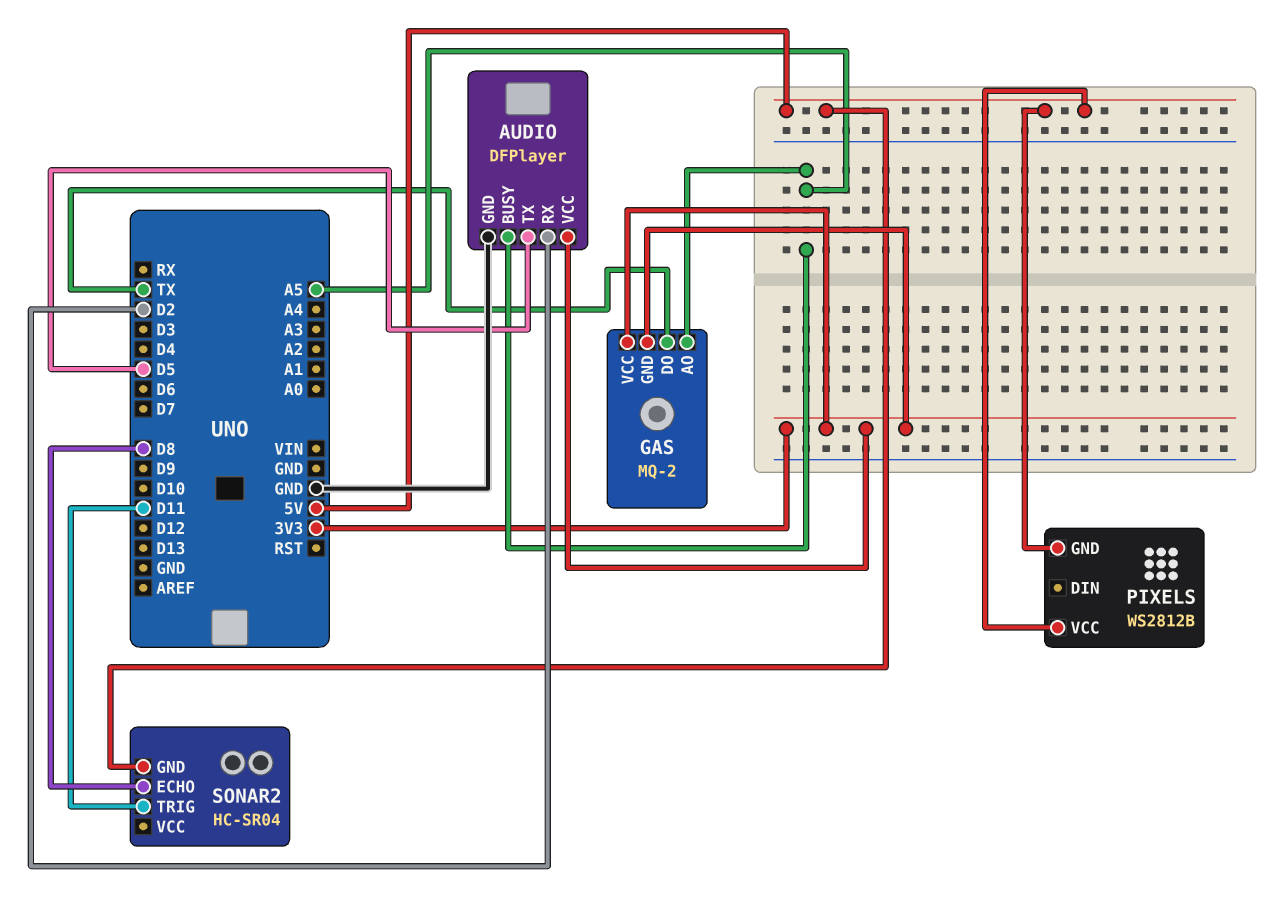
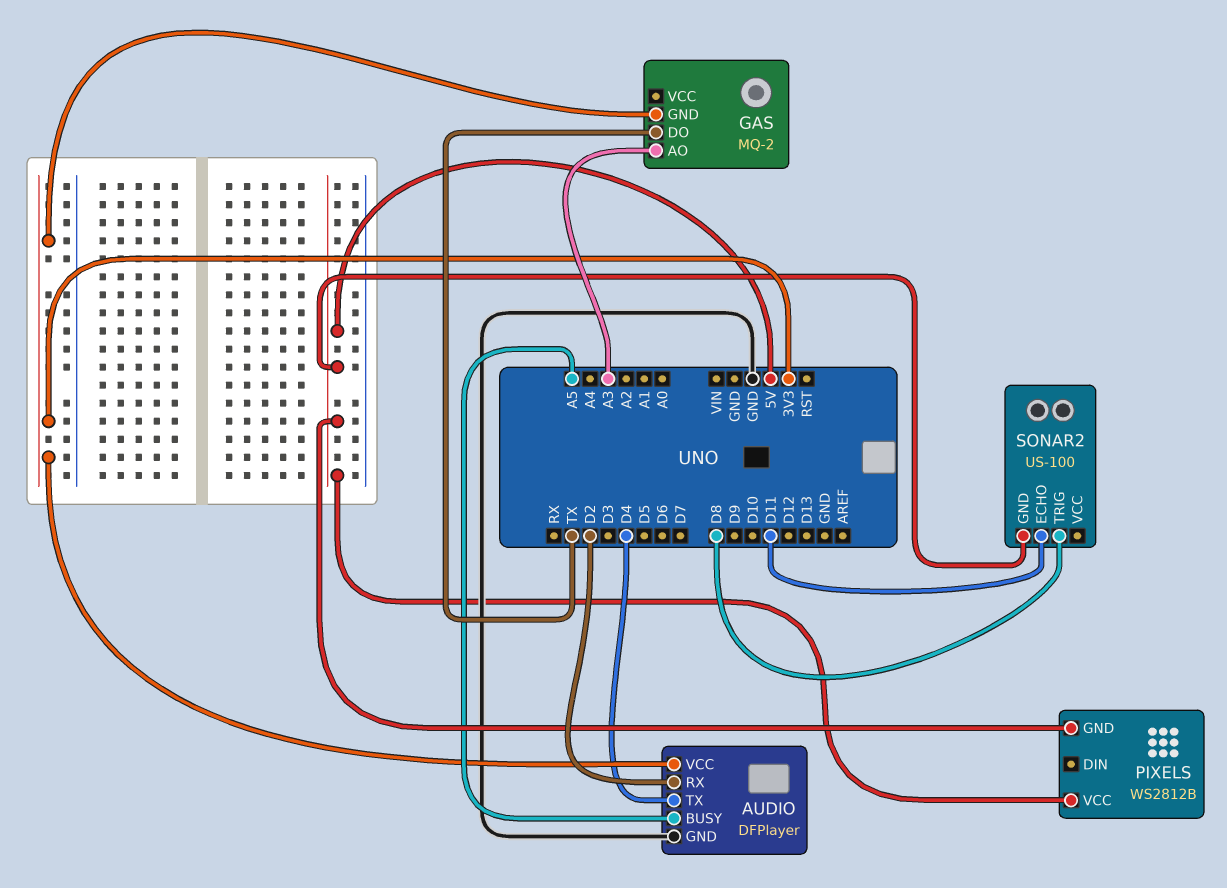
AUDIO pin TX: D5 -> D4
GAS pin AO: A5 -> A3
GAS pin VCC: 3V3 -> none
SONAR2: HC-SR04 -> US-100
SONAR2 pin ECHO: D8 -> D11
SONAR2 pin TRIG: D11 -> D8

